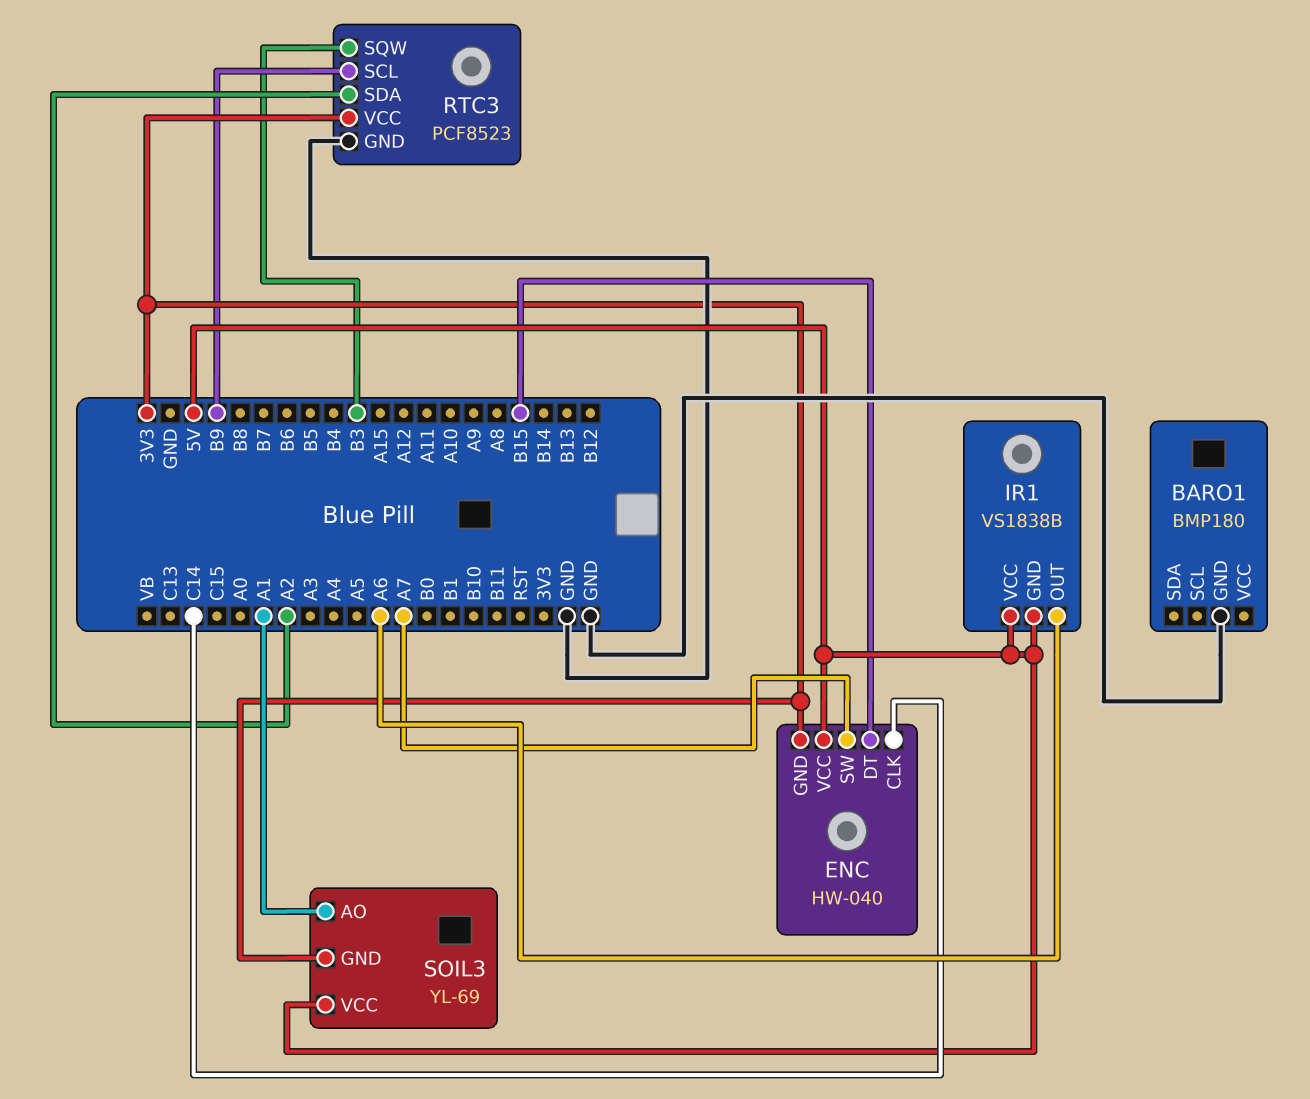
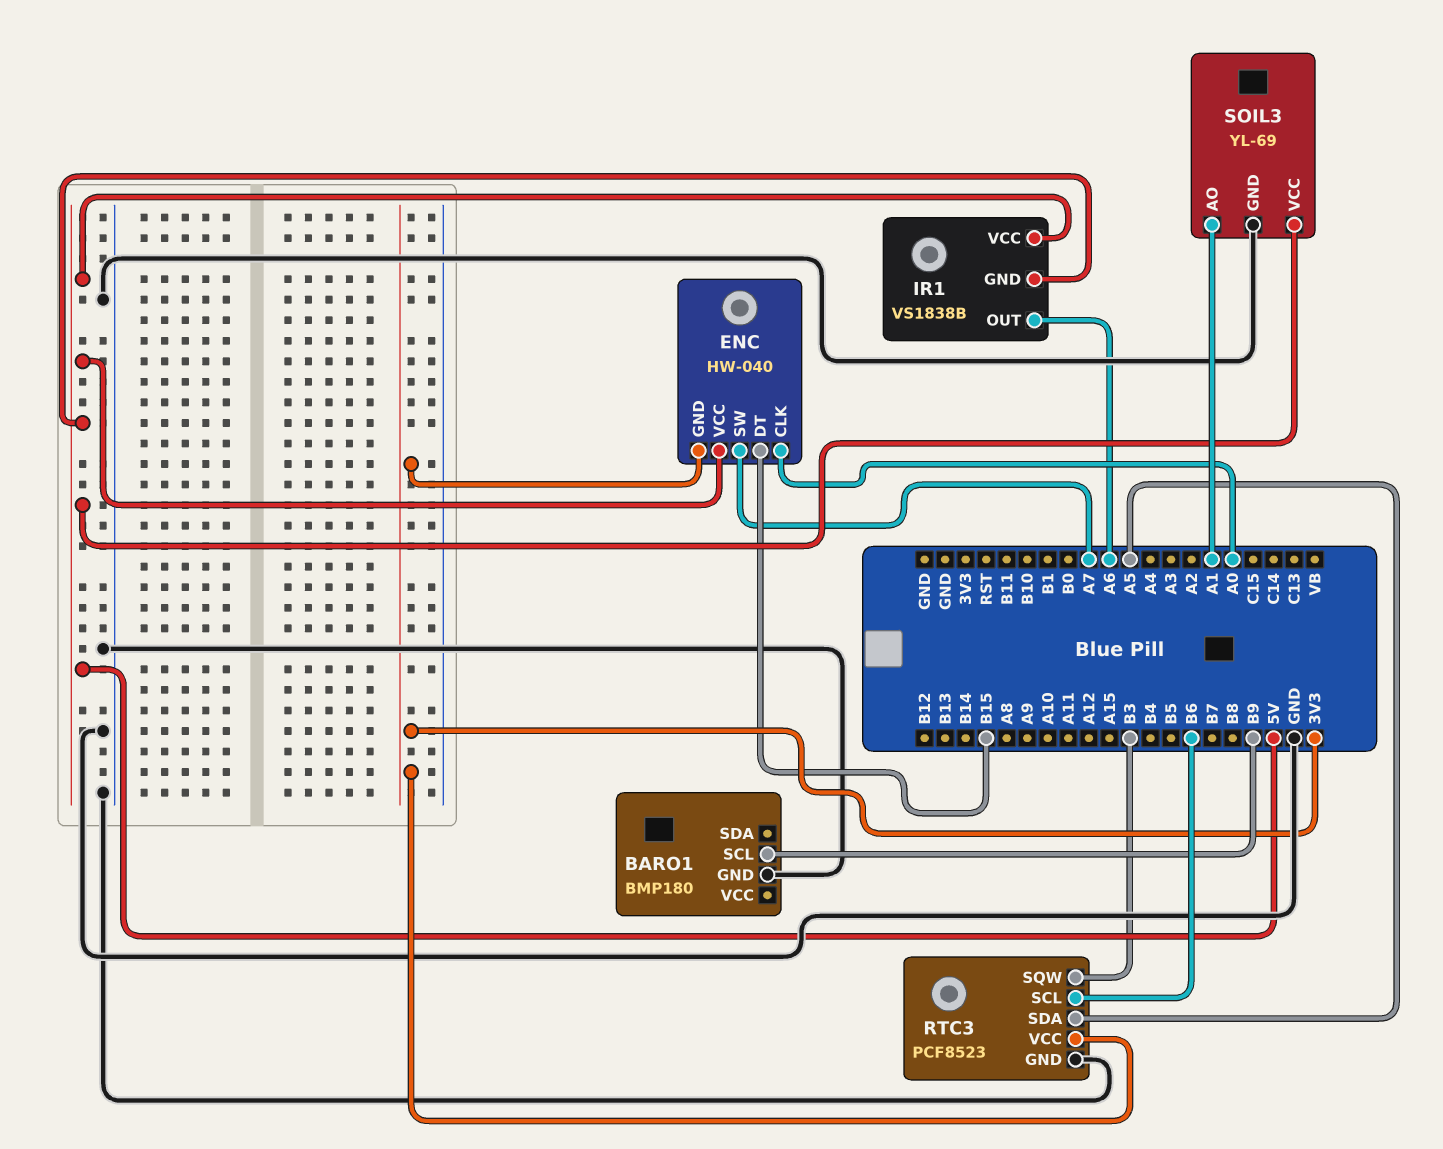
BARO1 pin SCL: none -> B9
ENC pin CLK: C14 -> A0
RTC3 pin SCL: B9 -> B6
RTC3 pin SDA: A2 -> A5
SOIL3 pin GND: 3V3 -> GND

